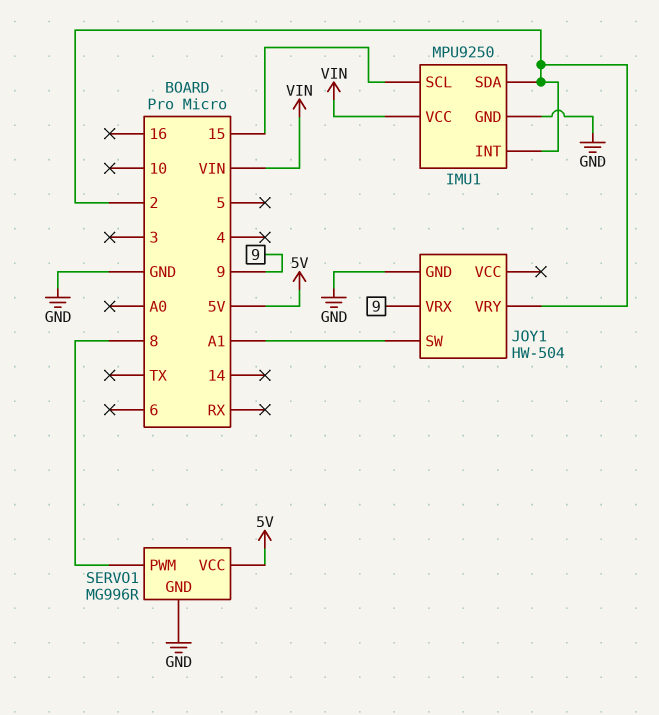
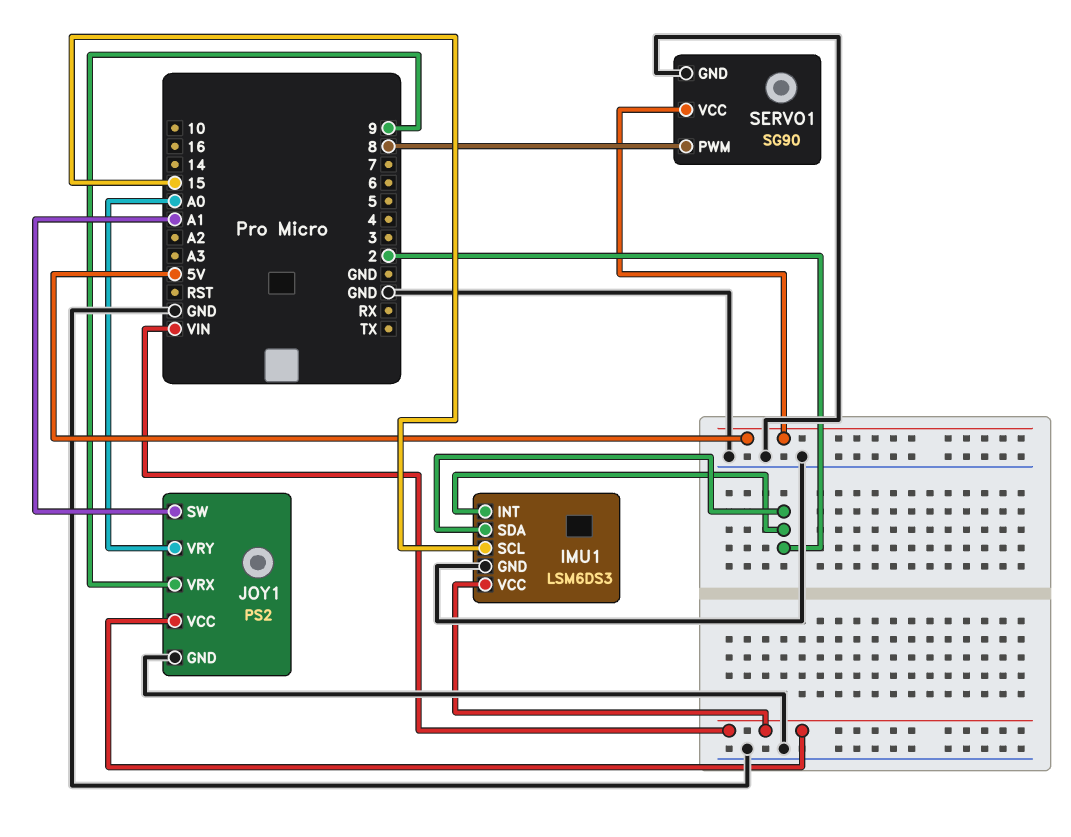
IMU1: MPU9250 -> LSM6DS3
JOY1: HW-504 -> PS2
JOY1 pin VCC: none -> VIN
JOY1 pin VRY: 2 -> A0
SERVO1: MG996R -> SG90

